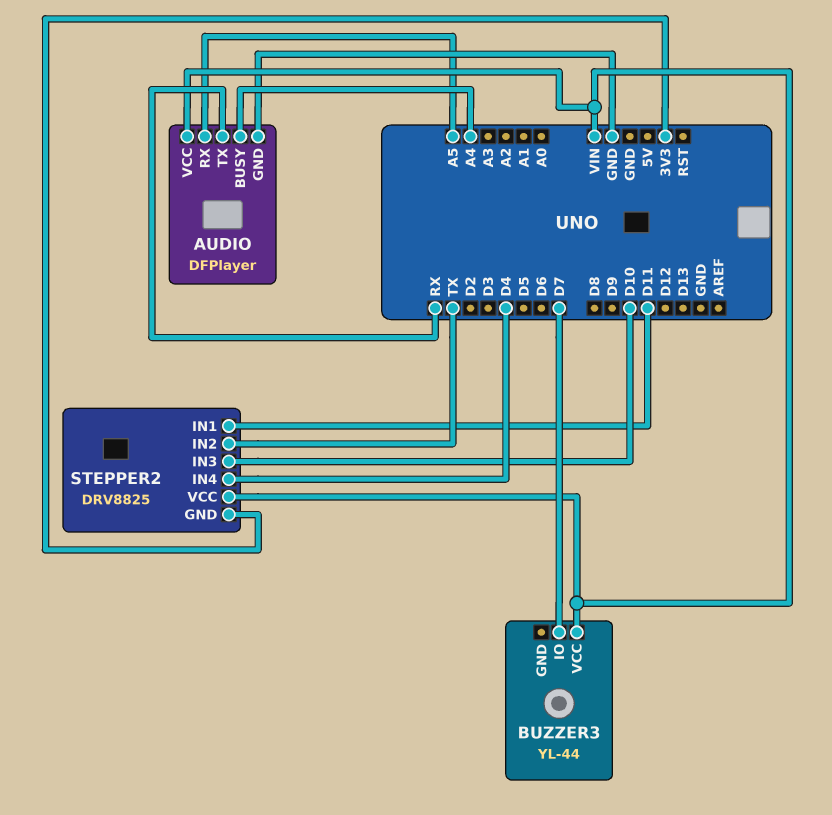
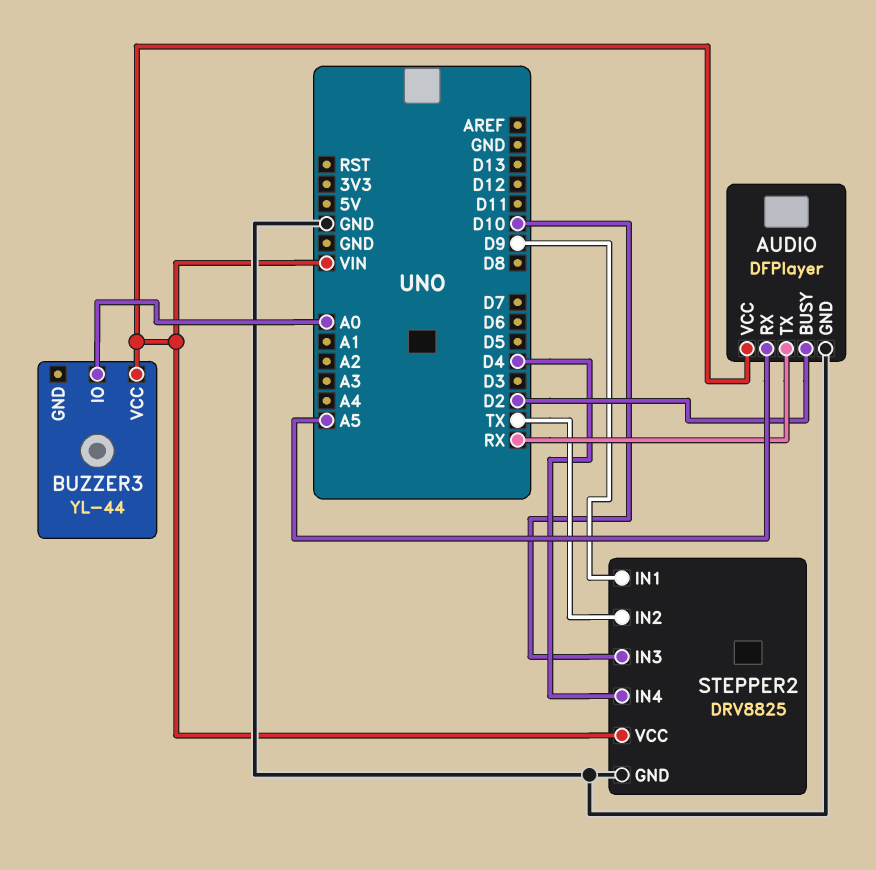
AUDIO pin BUSY: A4 -> D2
BUZZER3 pin IO: D7 -> A0
STEPPER2 pin GND: 3V3 -> GND
STEPPER2 pin IN1: D11 -> D9

